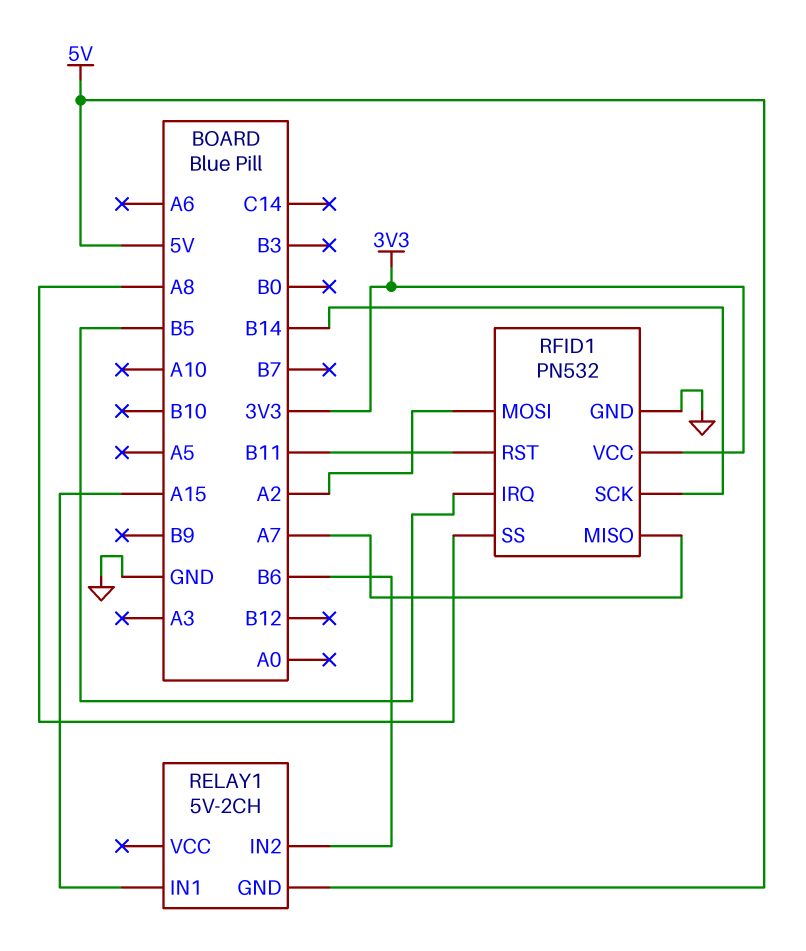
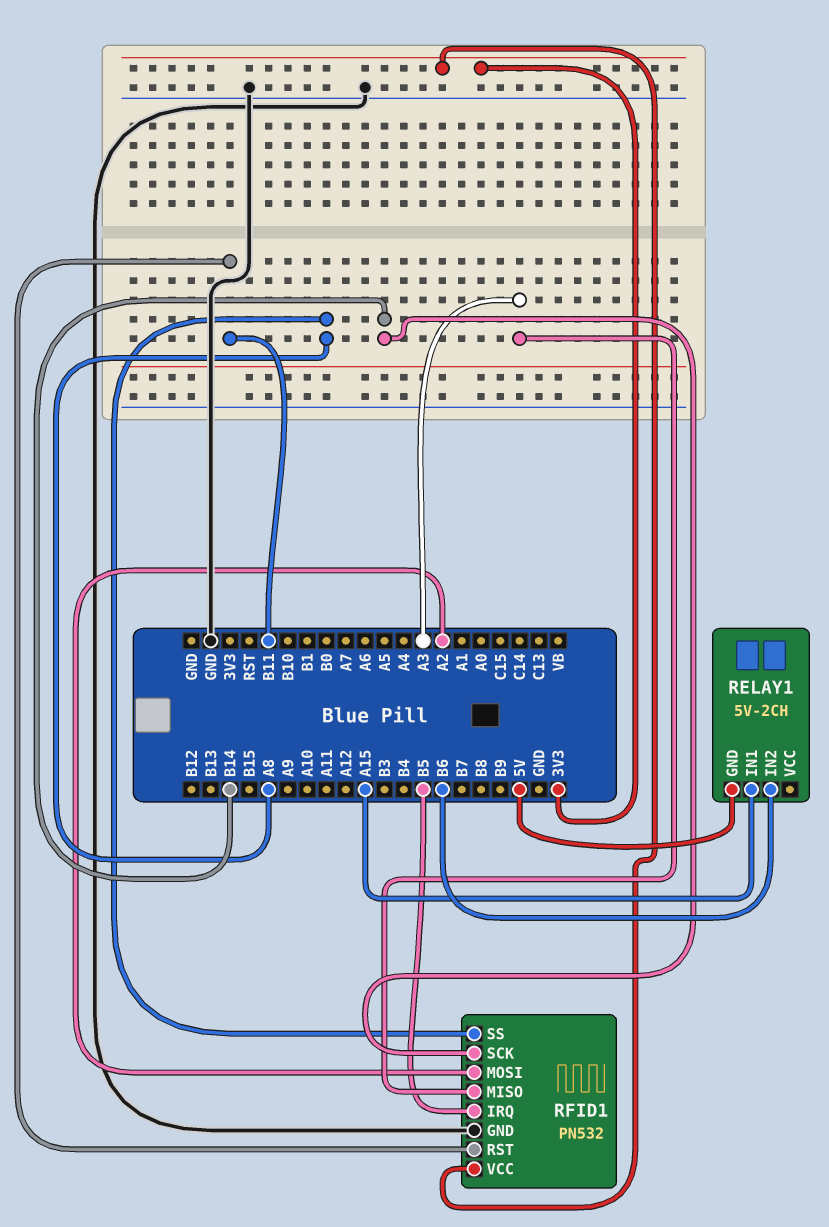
RFID1 pin MISO: A7 -> A3

